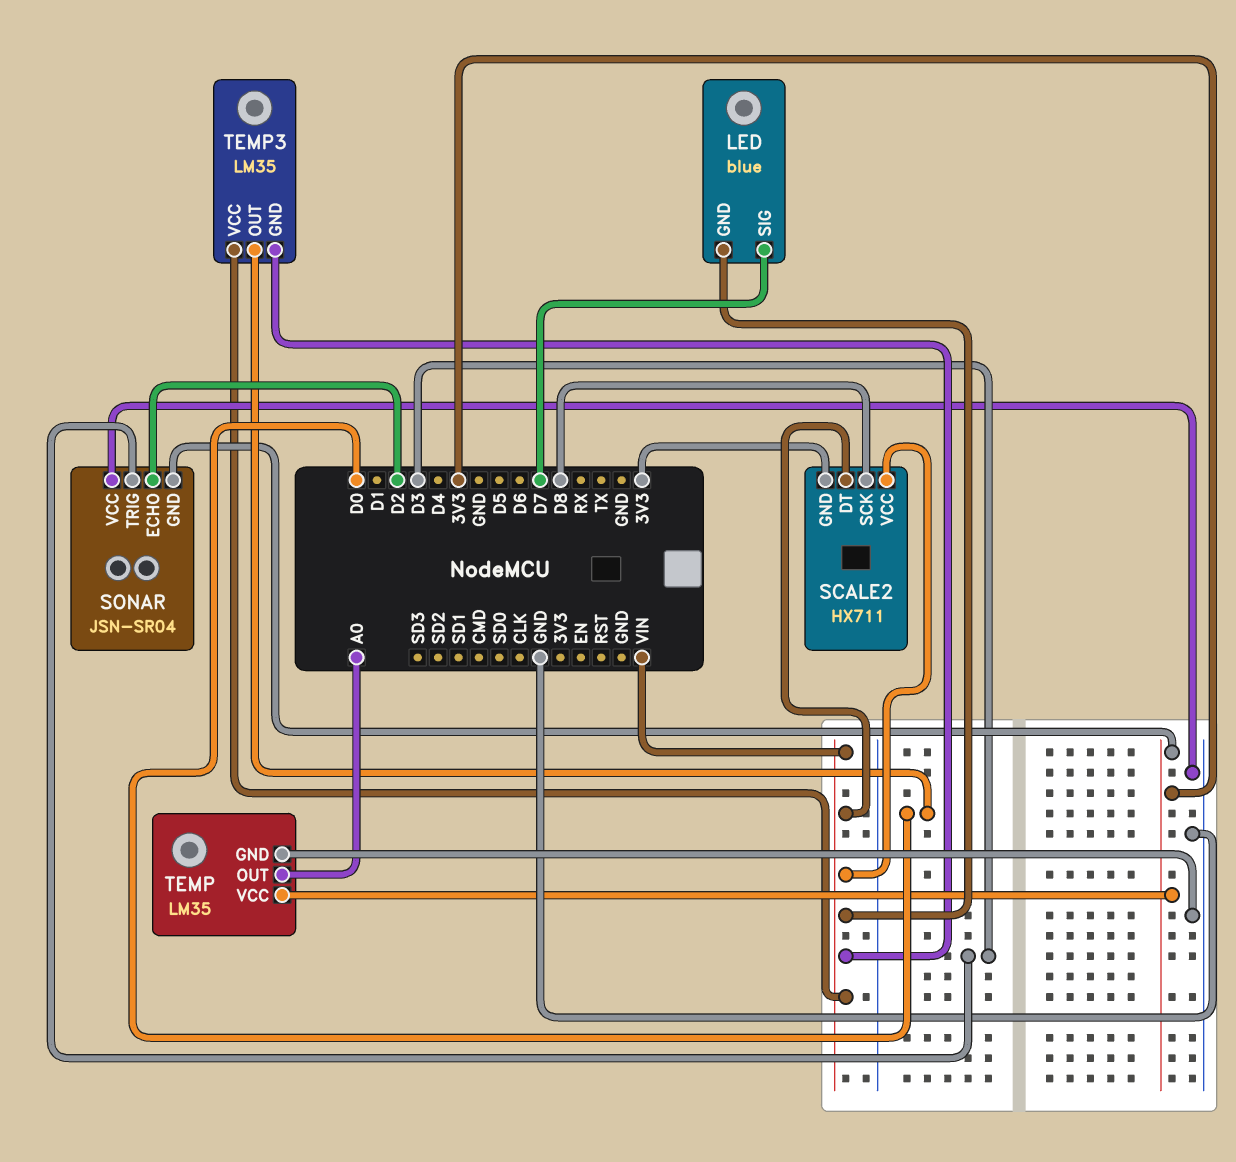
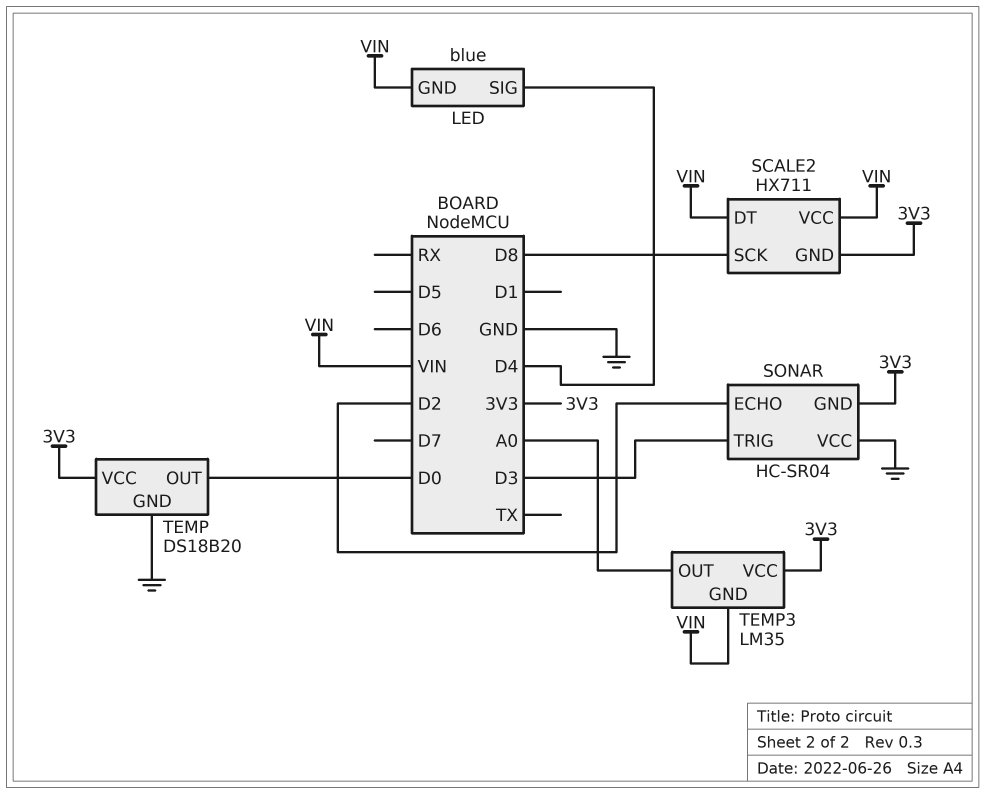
LED pin SIG: D7 -> D4
SONAR: JSN-SR04 -> HC-SR04
TEMP: LM35 -> DS18B20
TEMP pin OUT: A0 -> D0
TEMP3 pin OUT: D0 -> A0
TEMP3 pin VCC: VIN -> 3V3

